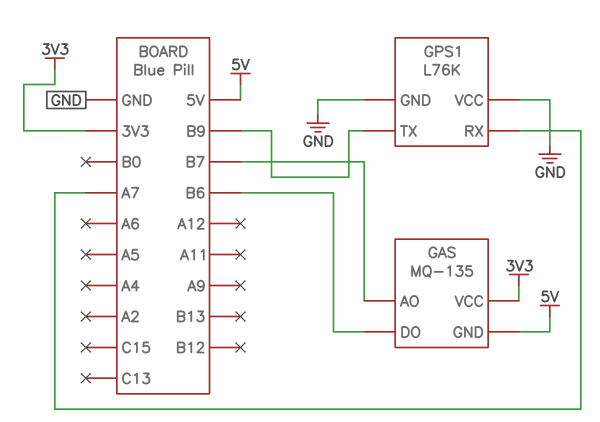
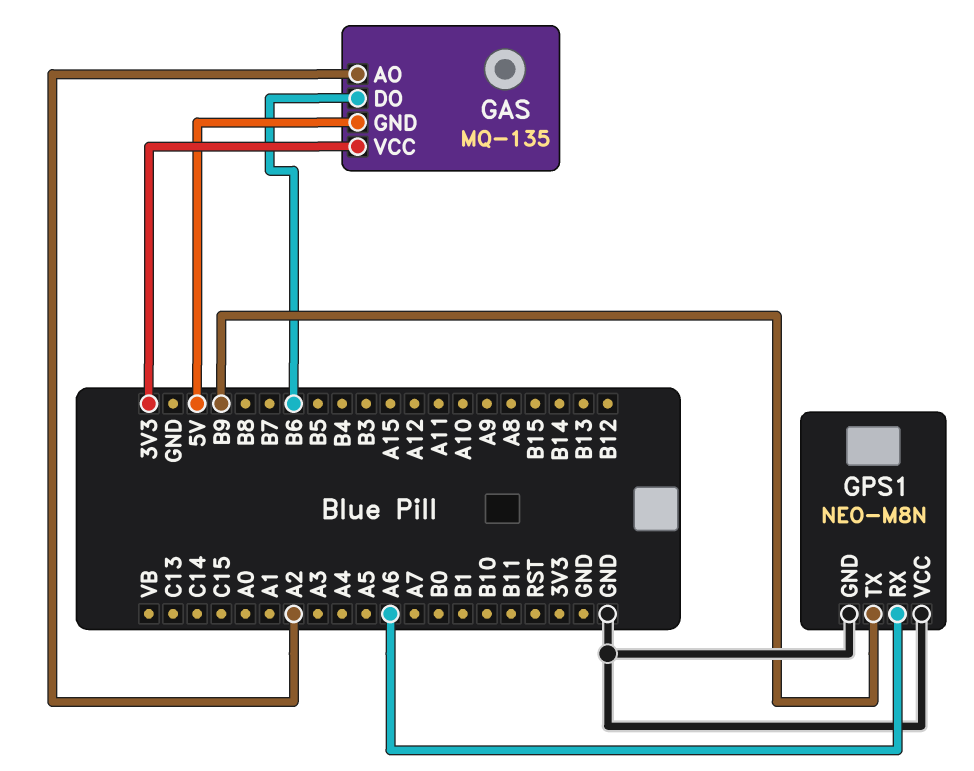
GAS pin AO: B7 -> A2
GPS1: L76K -> NEO-M8N
GPS1 pin RX: A7 -> A6

